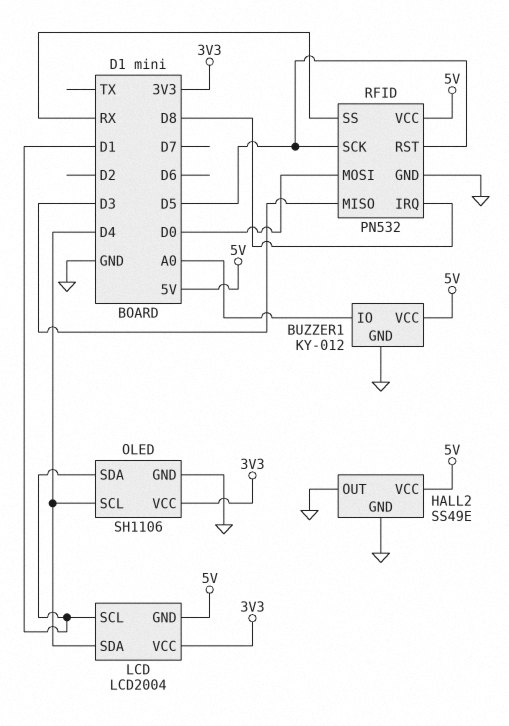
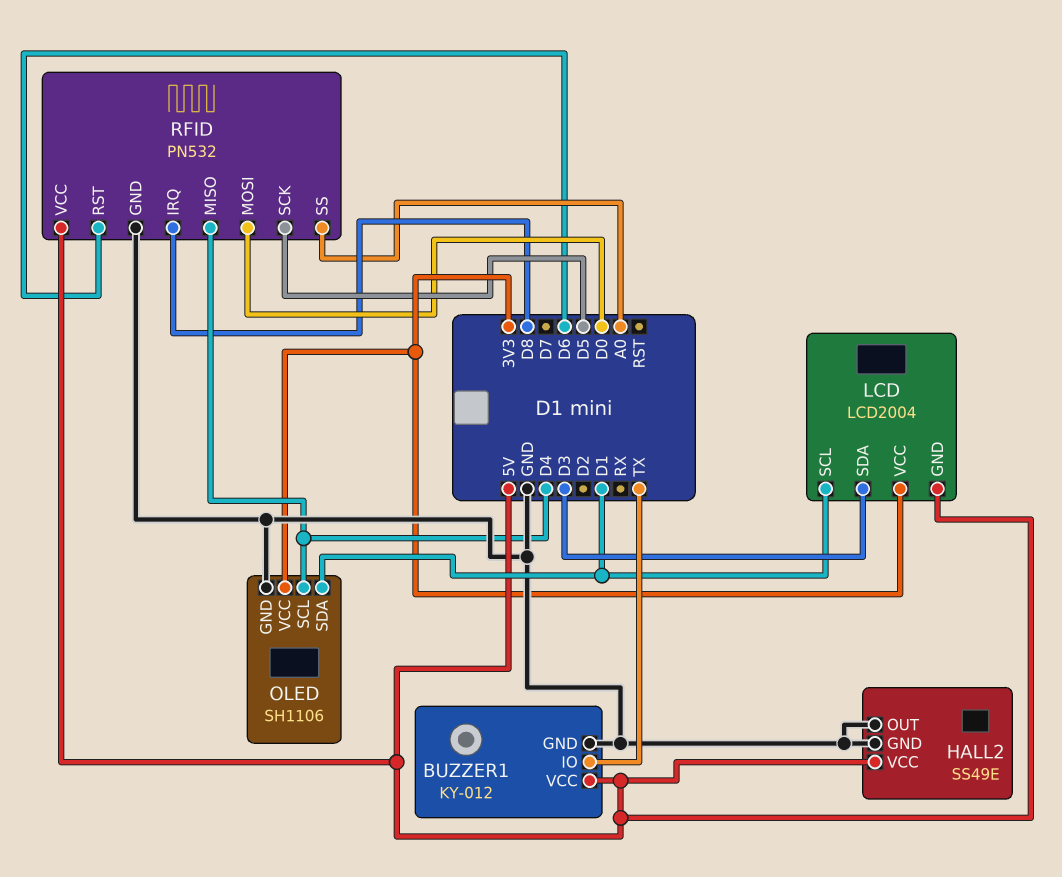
BUZZER1 pin IO: A0 -> TX
LCD pin SDA: D4 -> D3
RFID pin MISO: D3 -> D4
RFID pin RST: D5 -> D6
RFID pin SS: RX -> A0

